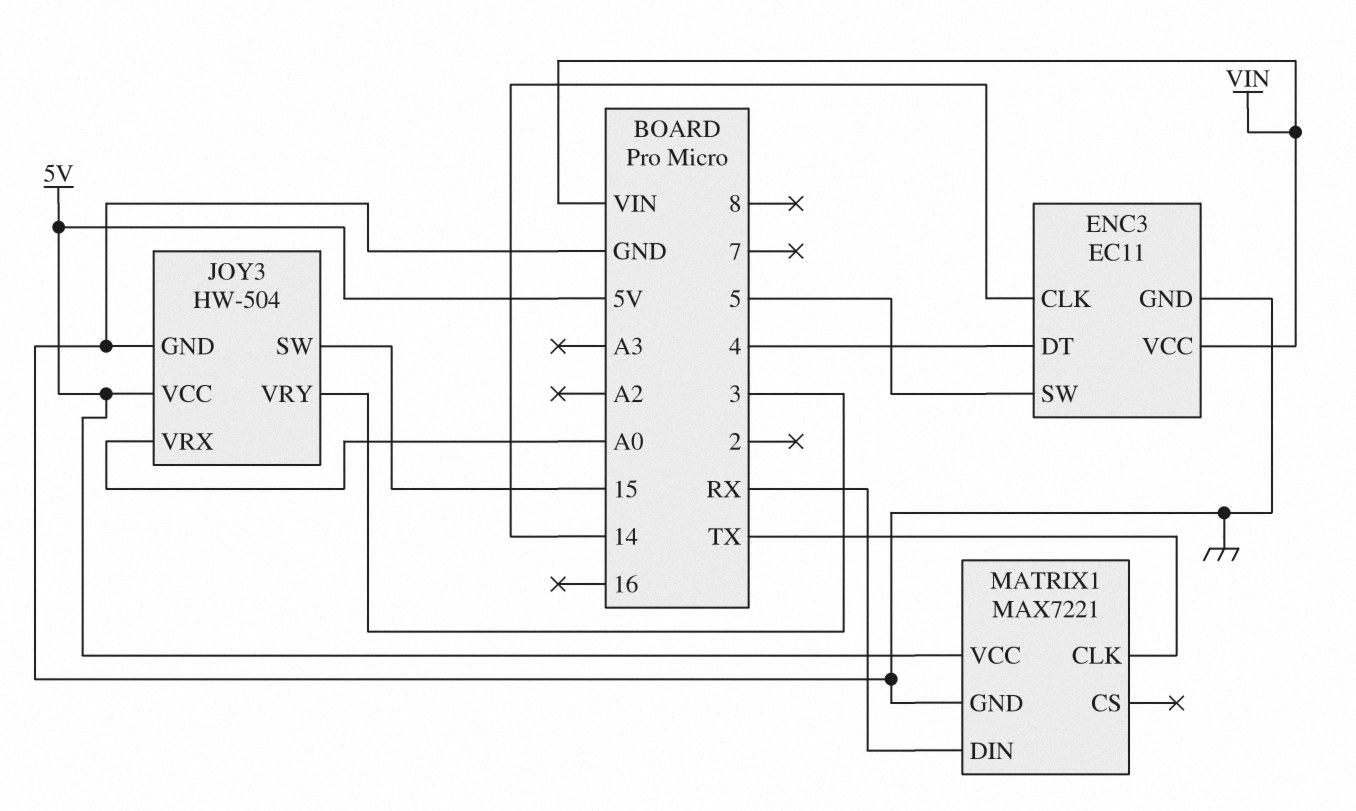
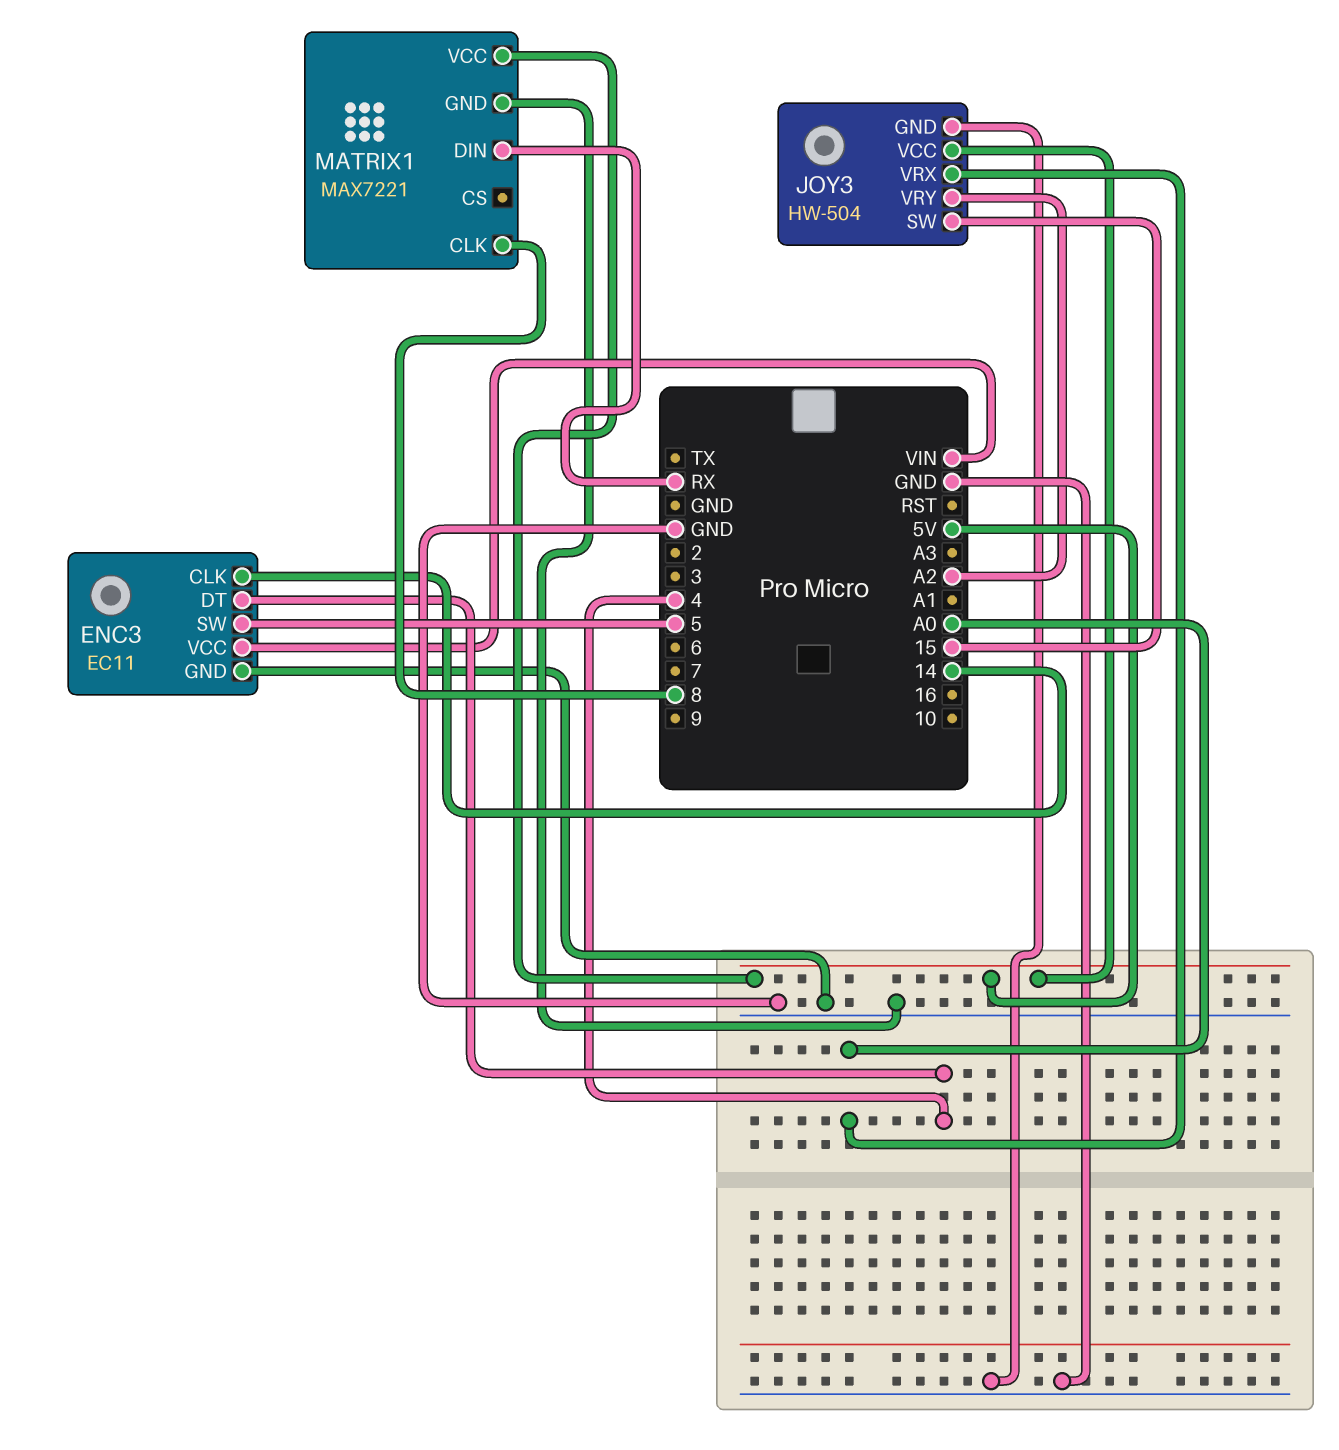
JOY3 pin VRY: 3 -> A2
MATRIX1 pin CLK: TX -> 8

